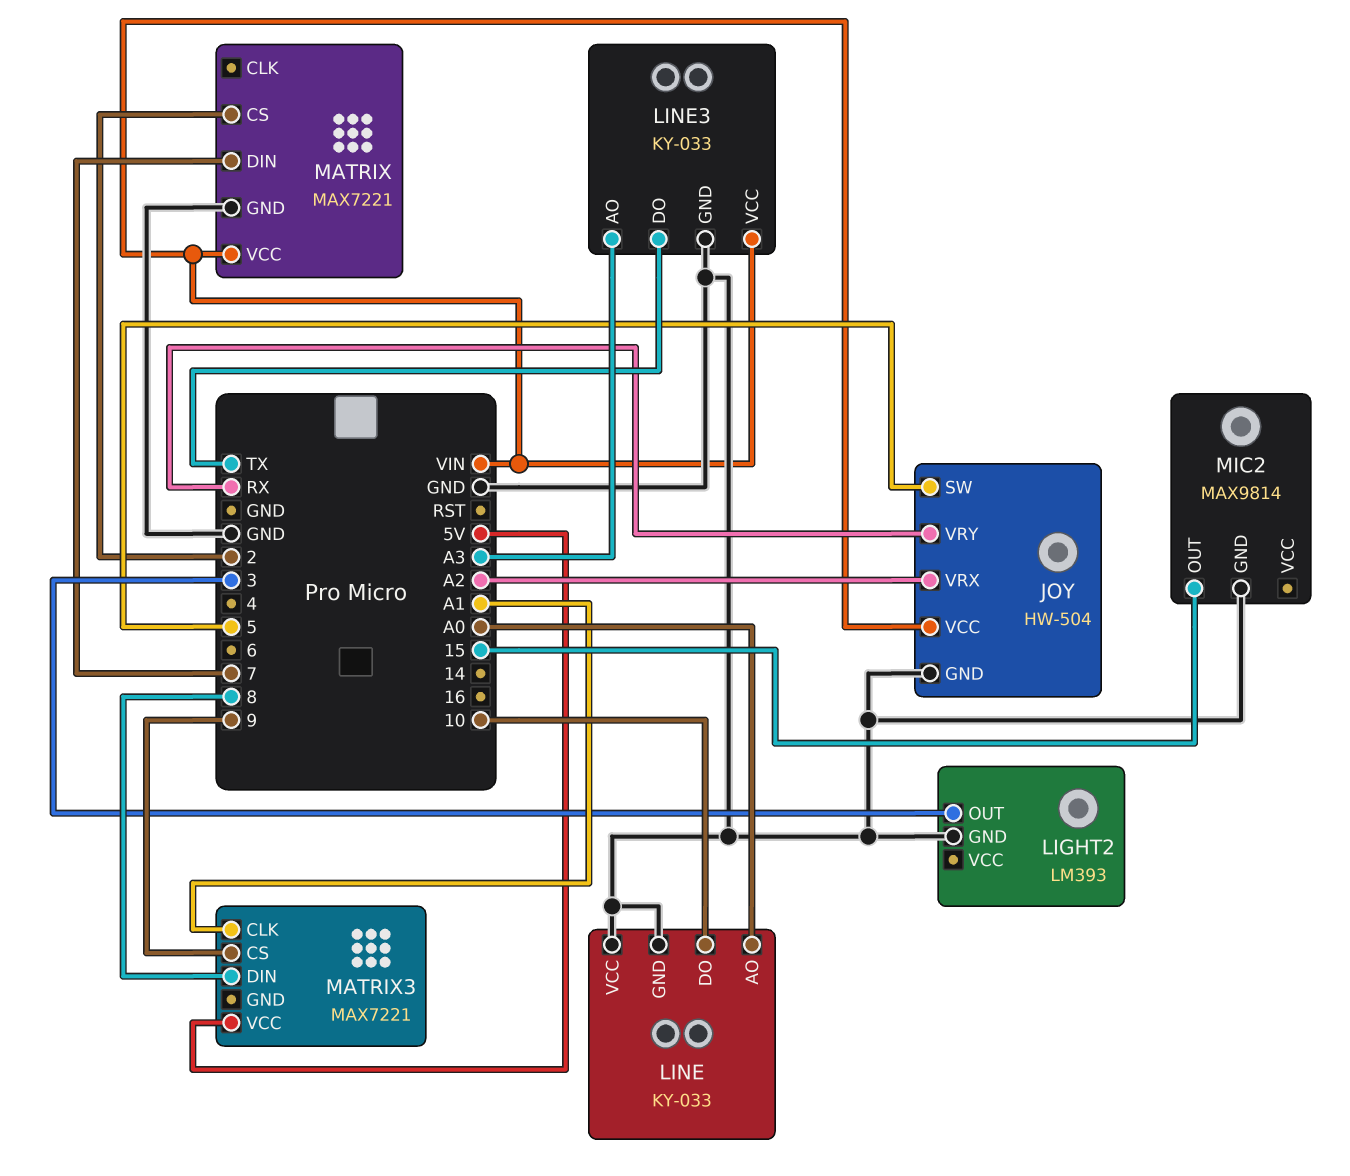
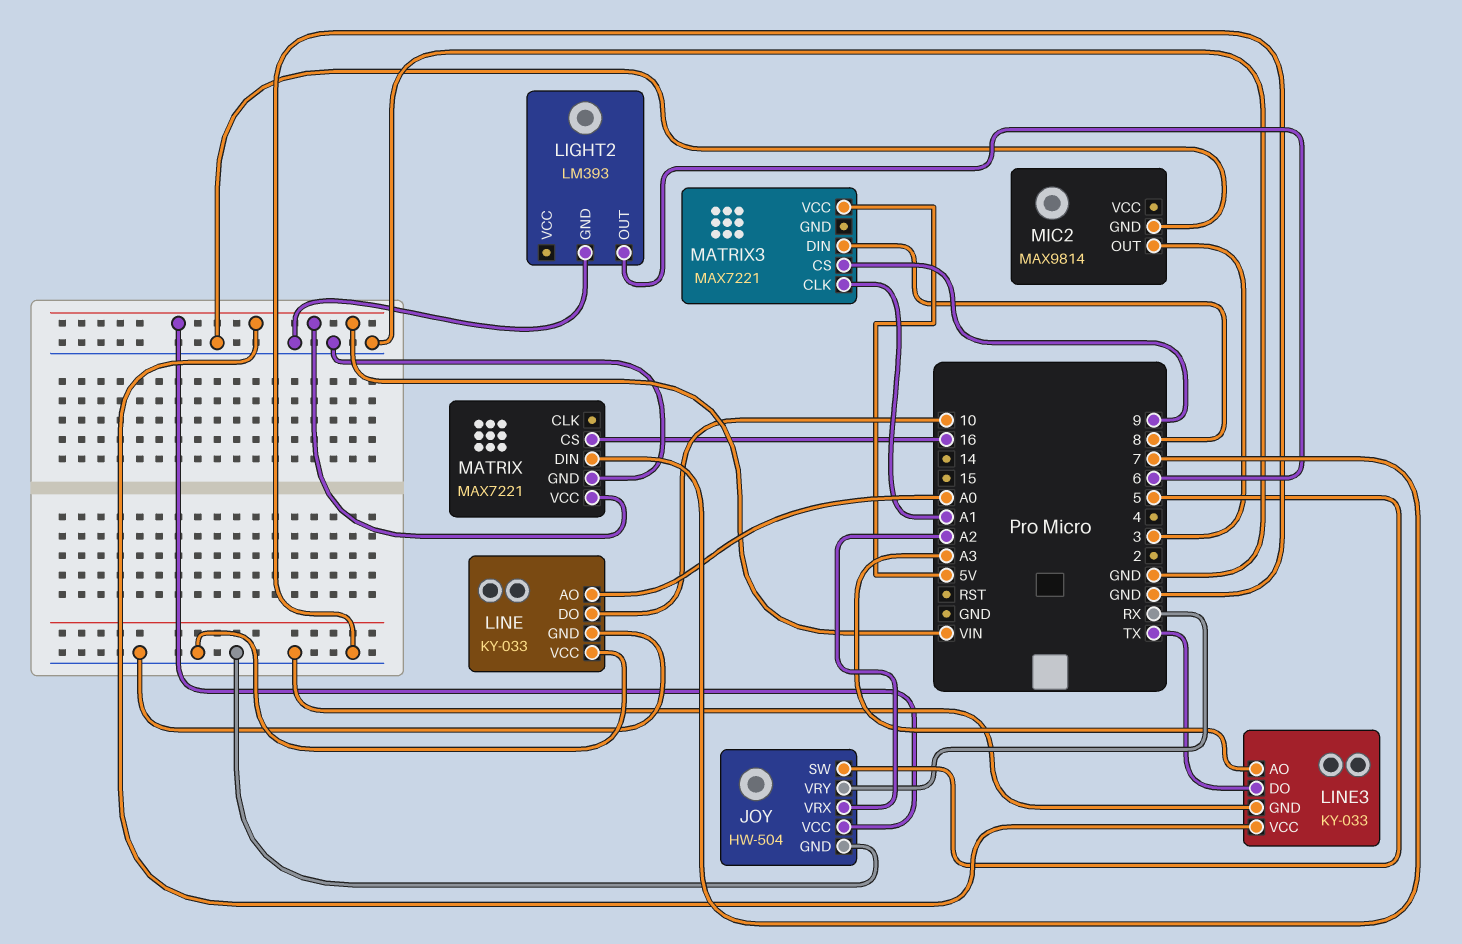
LIGHT2 pin OUT: 3 -> 6
MATRIX pin CS: 2 -> 16
MIC2 pin OUT: 15 -> 3

